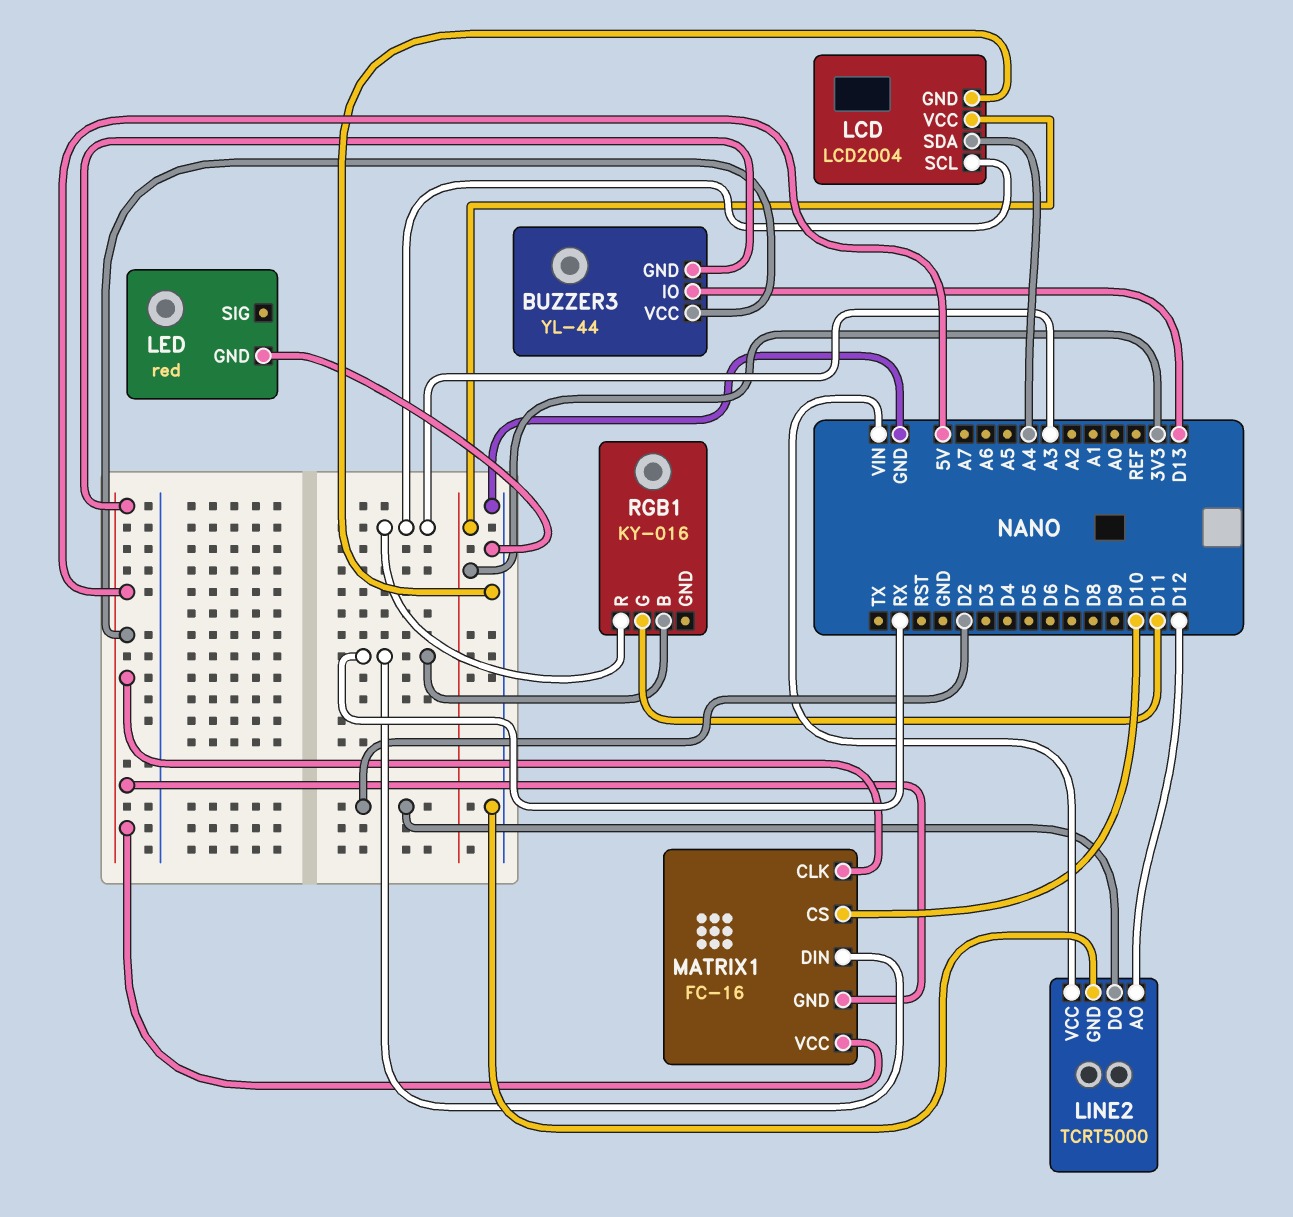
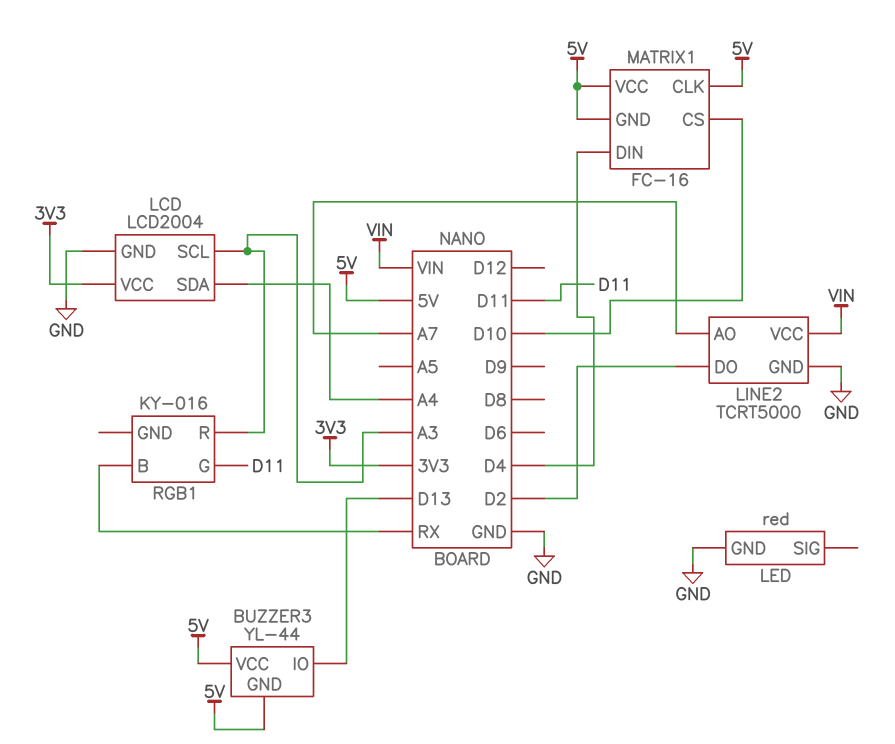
LINE2 pin AO: D12 -> A7
MATRIX1 pin DIN: RX -> D4

